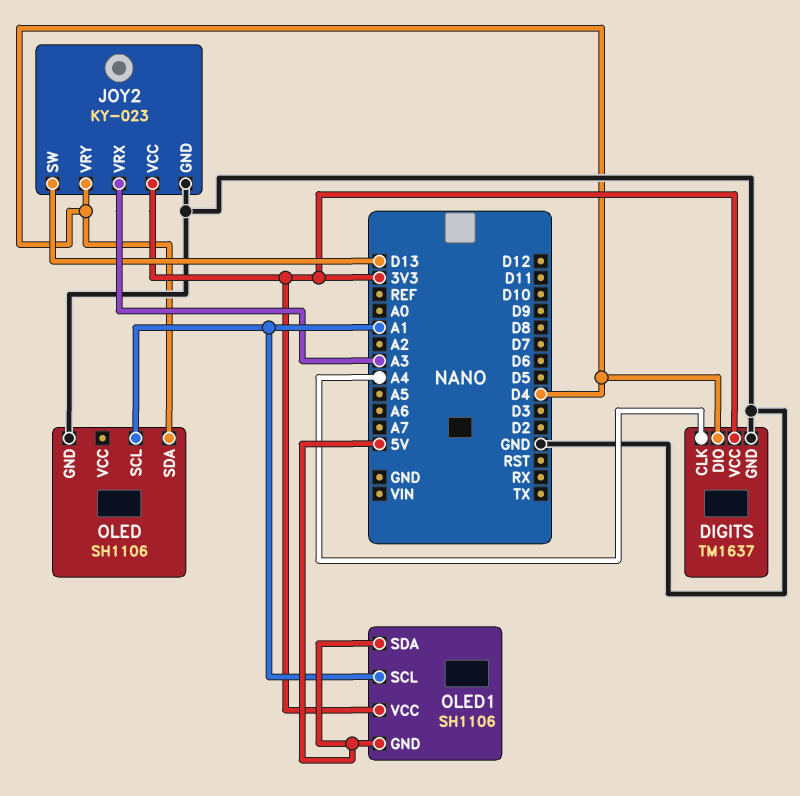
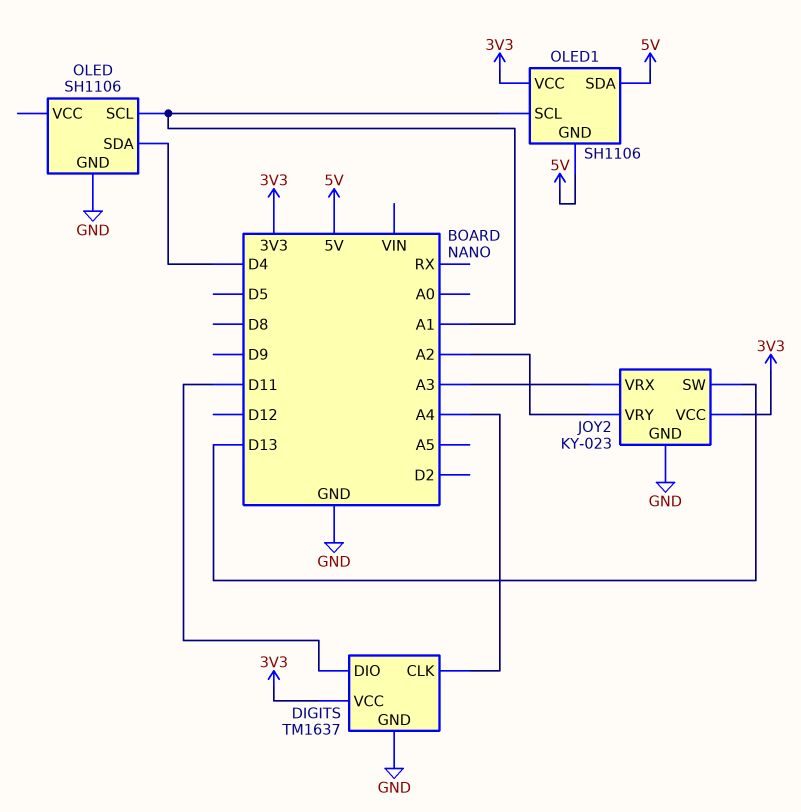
DIGITS pin DIO: D4 -> D11
JOY2 pin VRY: D4 -> A2

